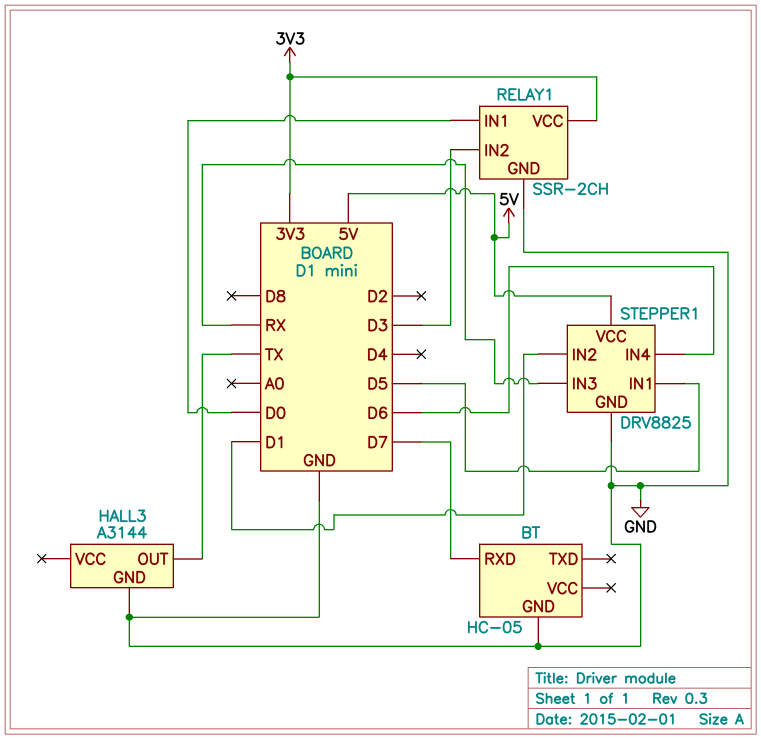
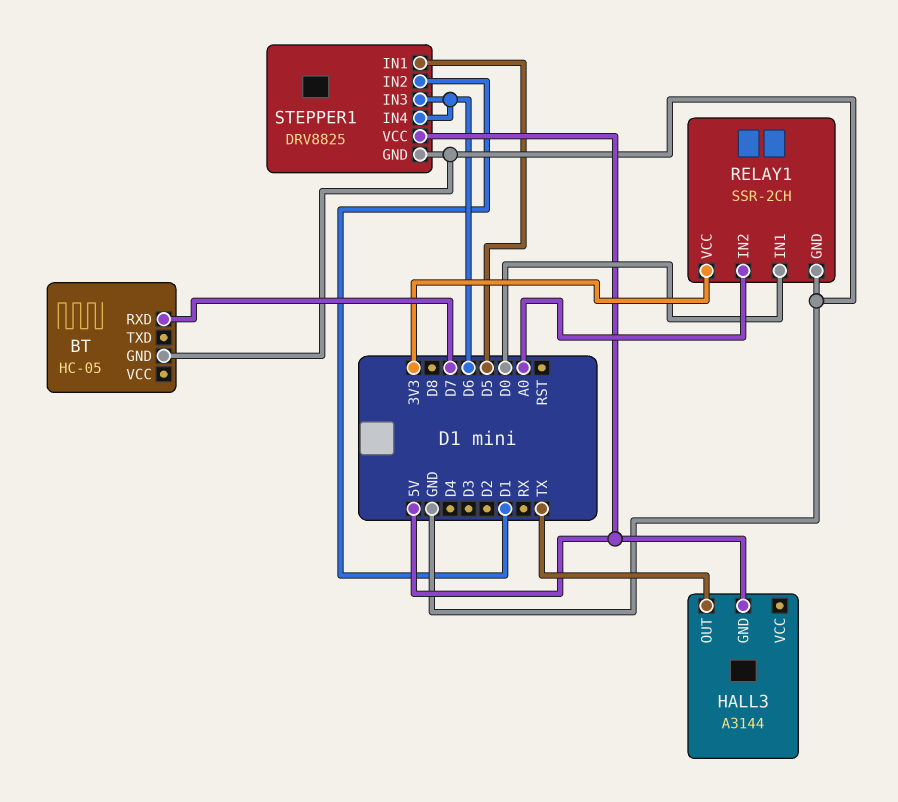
HALL3 pin GND: GND -> 5V
RELAY1 pin IN2: D3 -> A0
STEPPER1 pin IN3: RX -> D6

